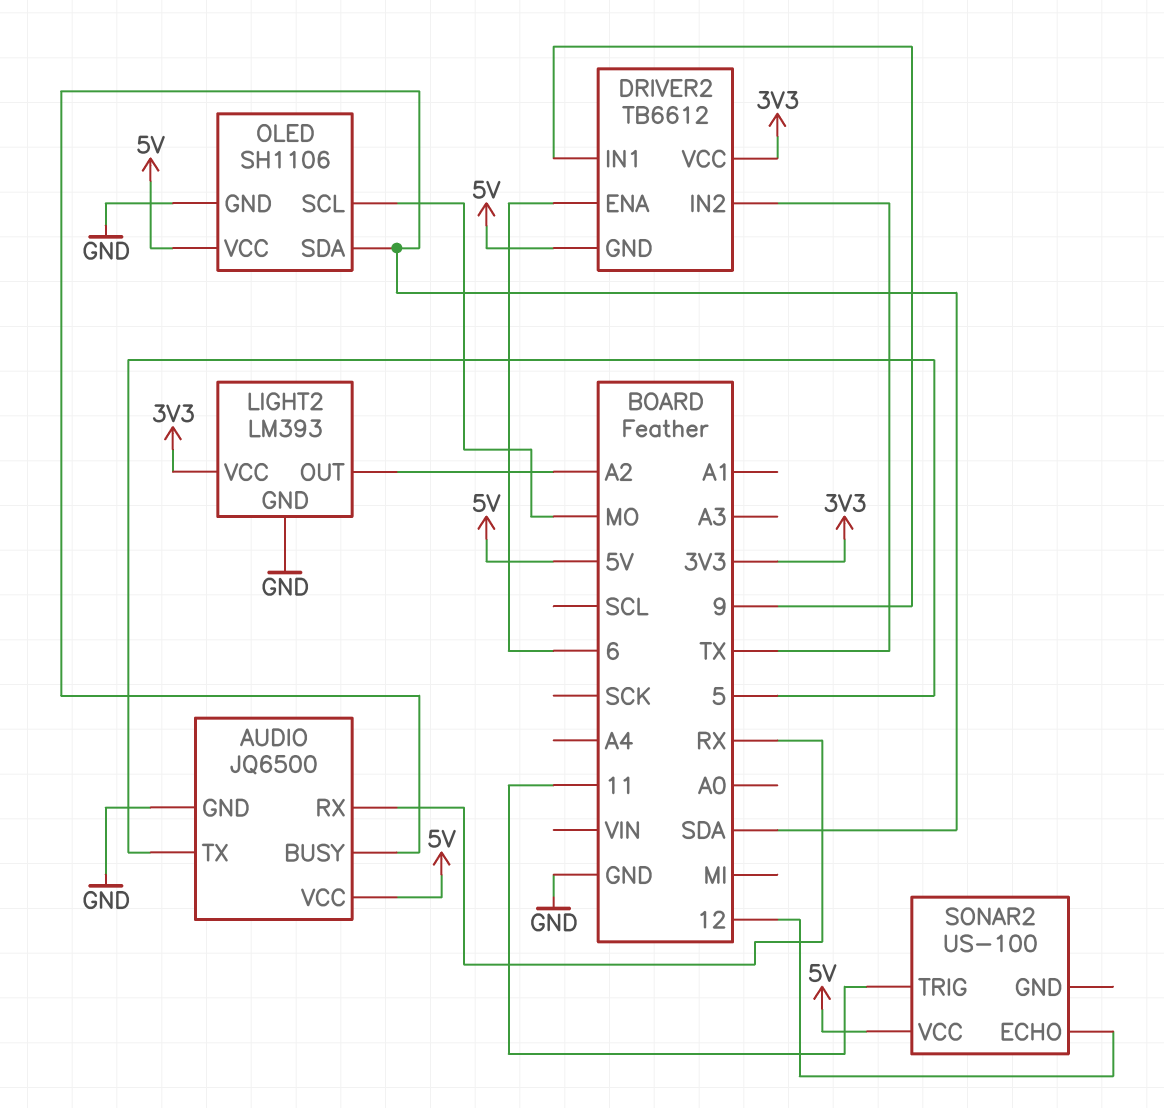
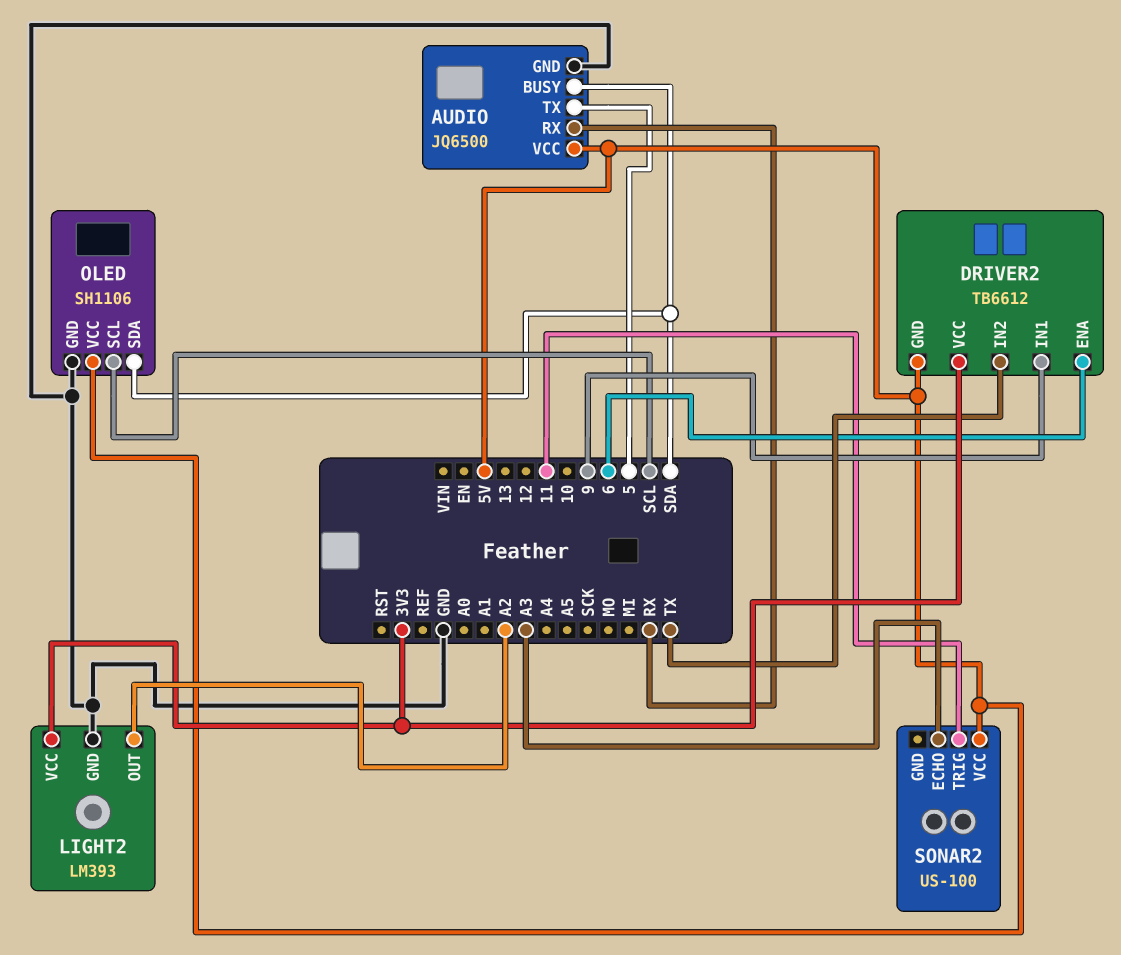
OLED pin SCL: MO -> SCL
SONAR2 pin ECHO: 12 -> A3

